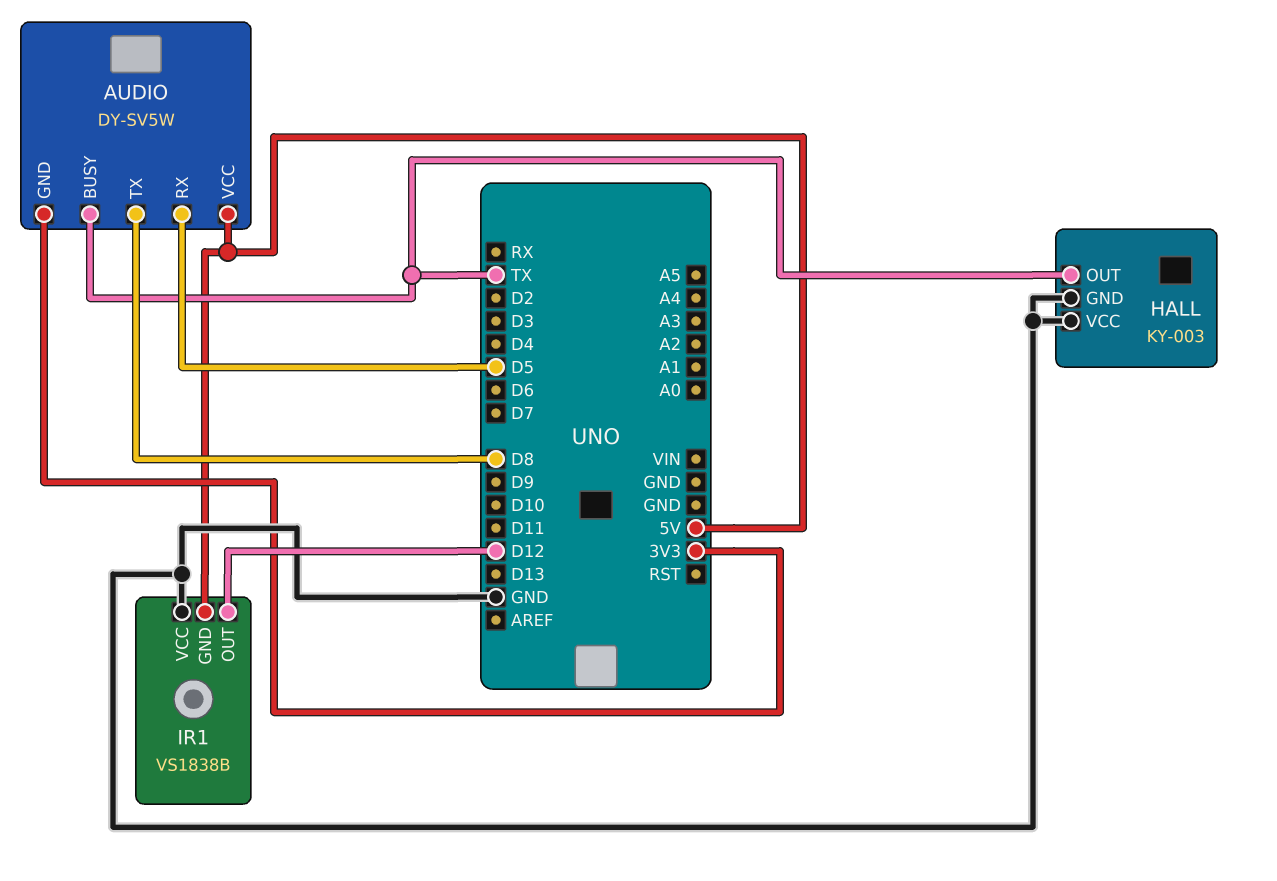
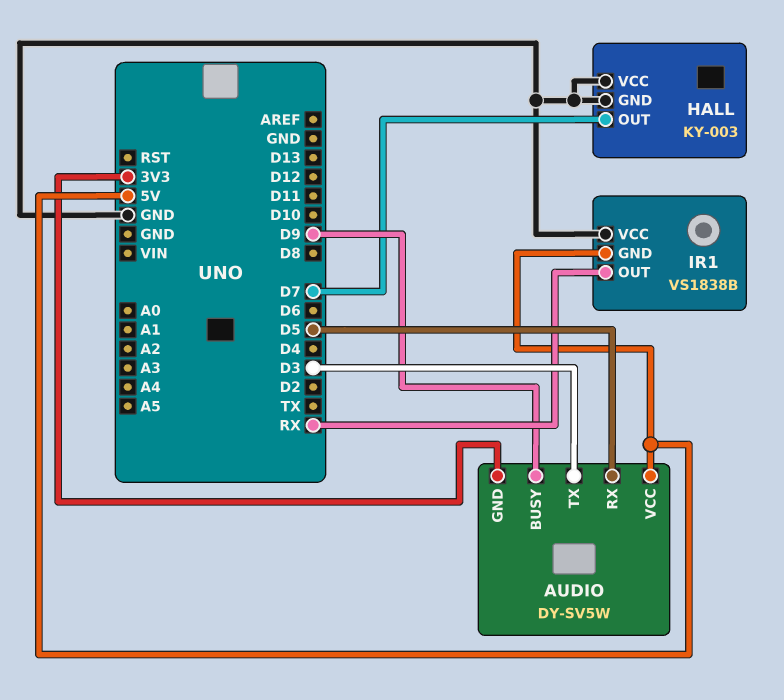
AUDIO pin BUSY: TX -> D9
AUDIO pin TX: D8 -> D3
HALL pin OUT: TX -> D7
IR1 pin OUT: D12 -> RX

